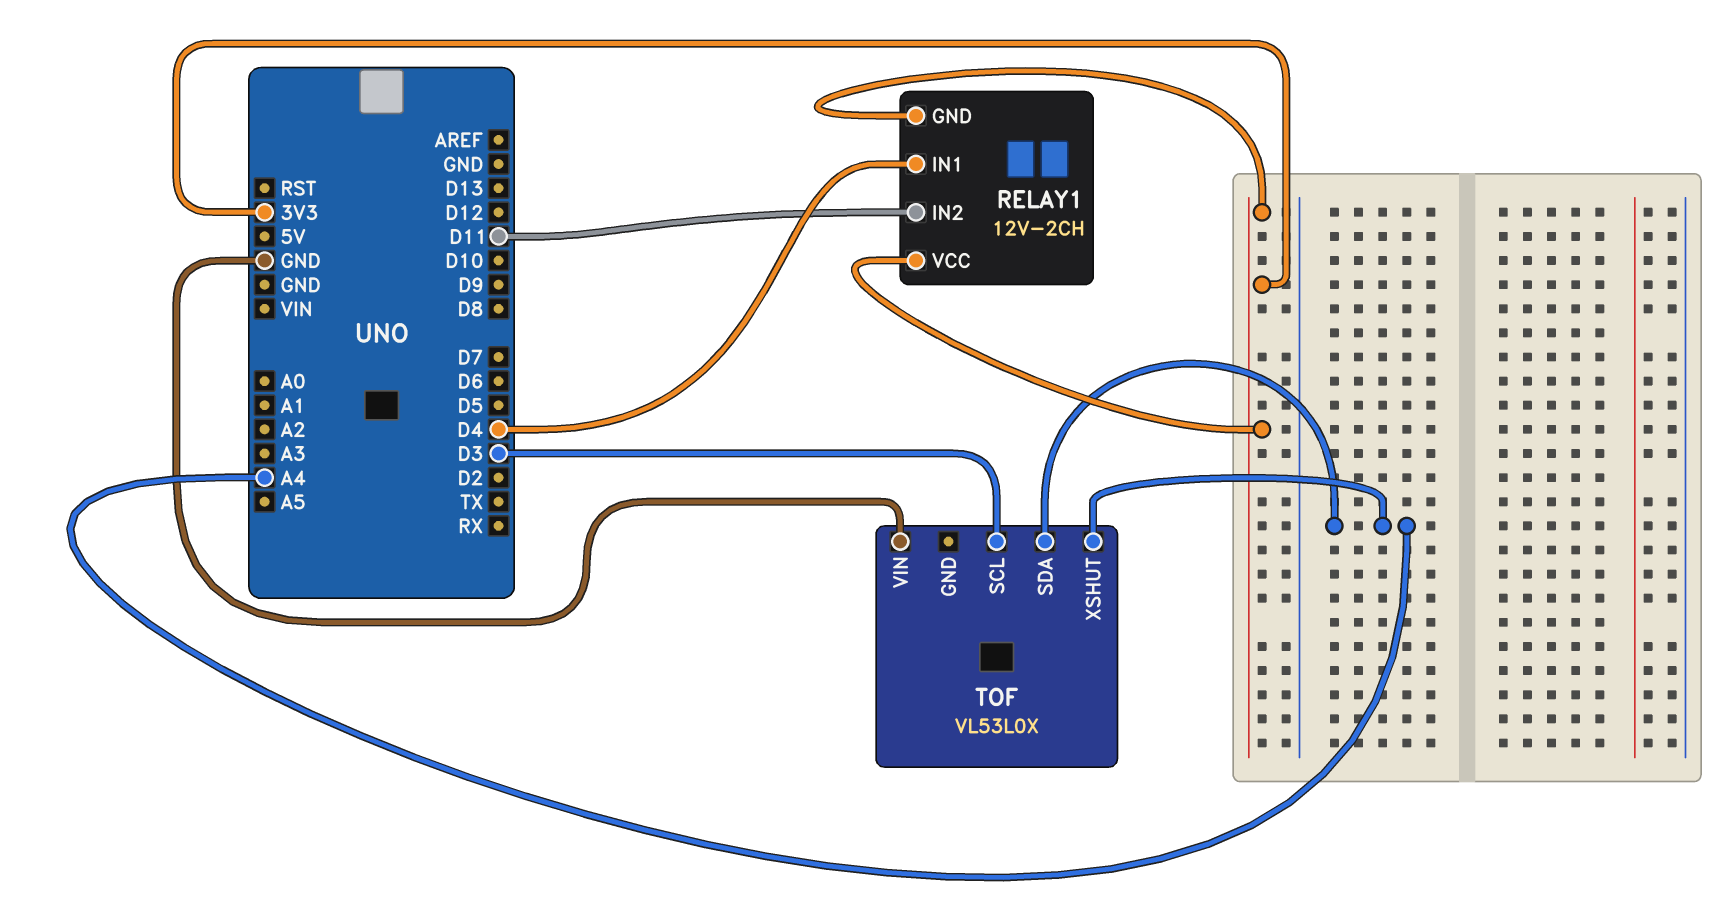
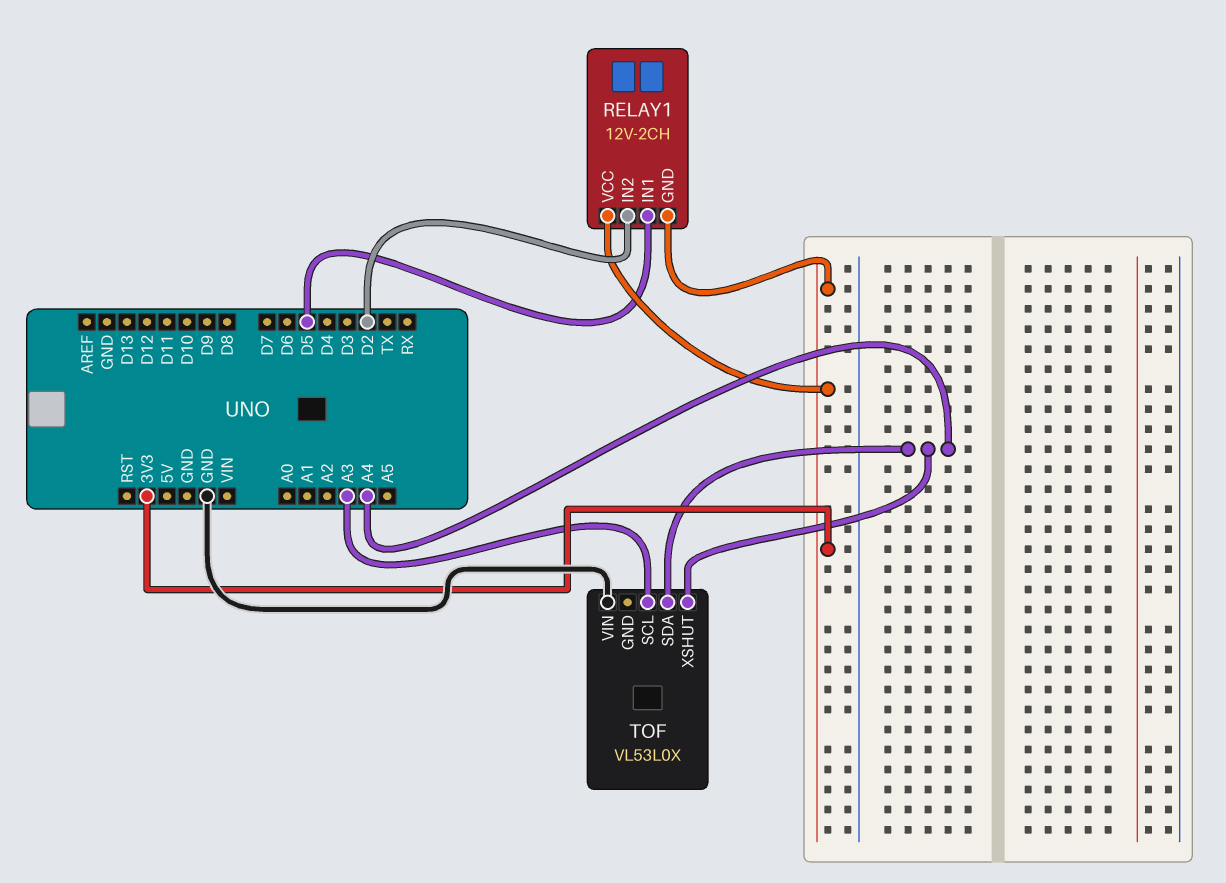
RELAY1 pin IN1: D4 -> D5
RELAY1 pin IN2: D11 -> D2
TOF pin SCL: D3 -> A3

